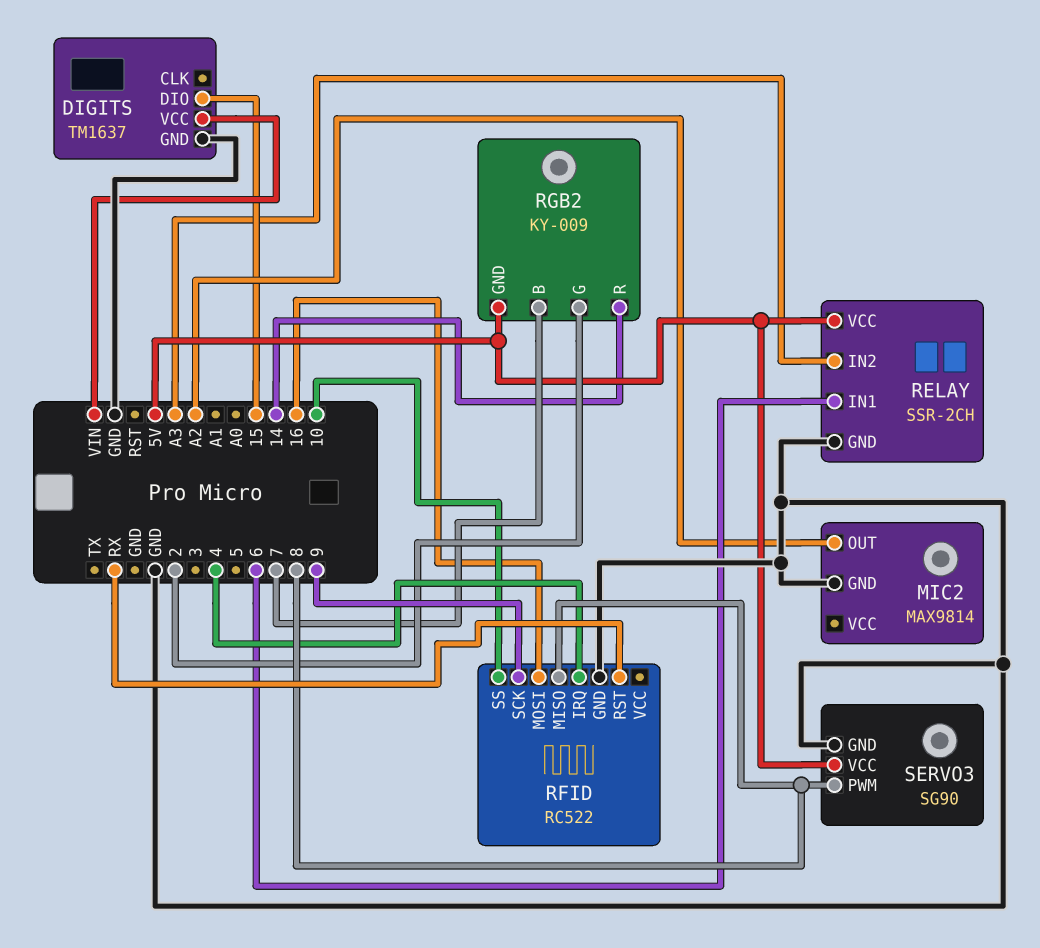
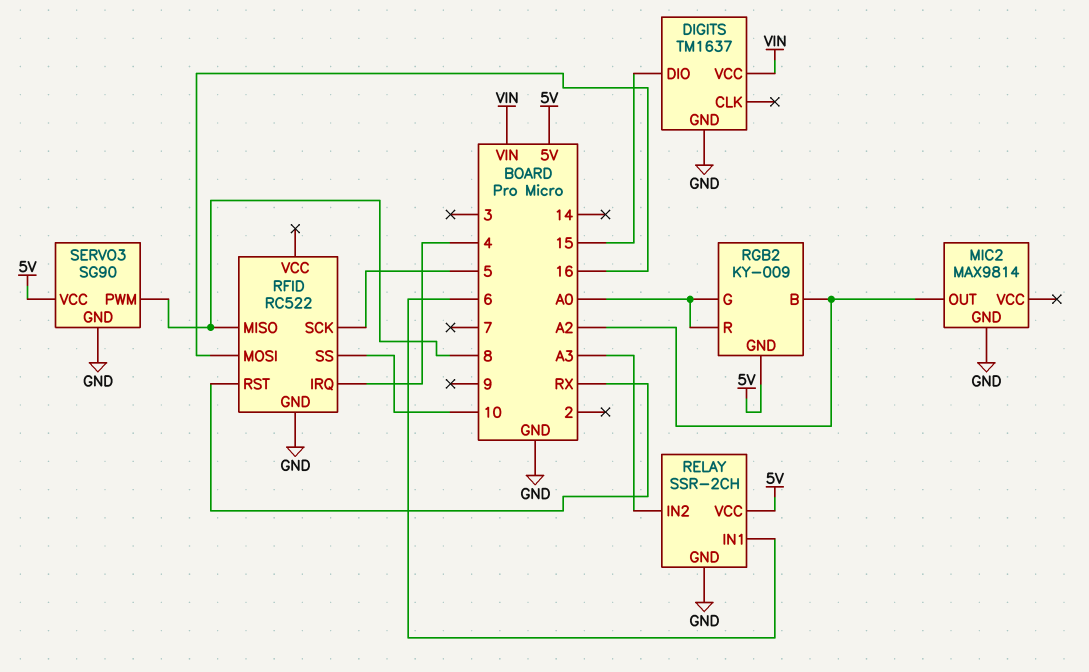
RFID pin SCK: 9 -> 5
RGB2 pin B: 7 -> A2
RGB2 pin G: 2 -> A0
RGB2 pin R: 14 -> A0

